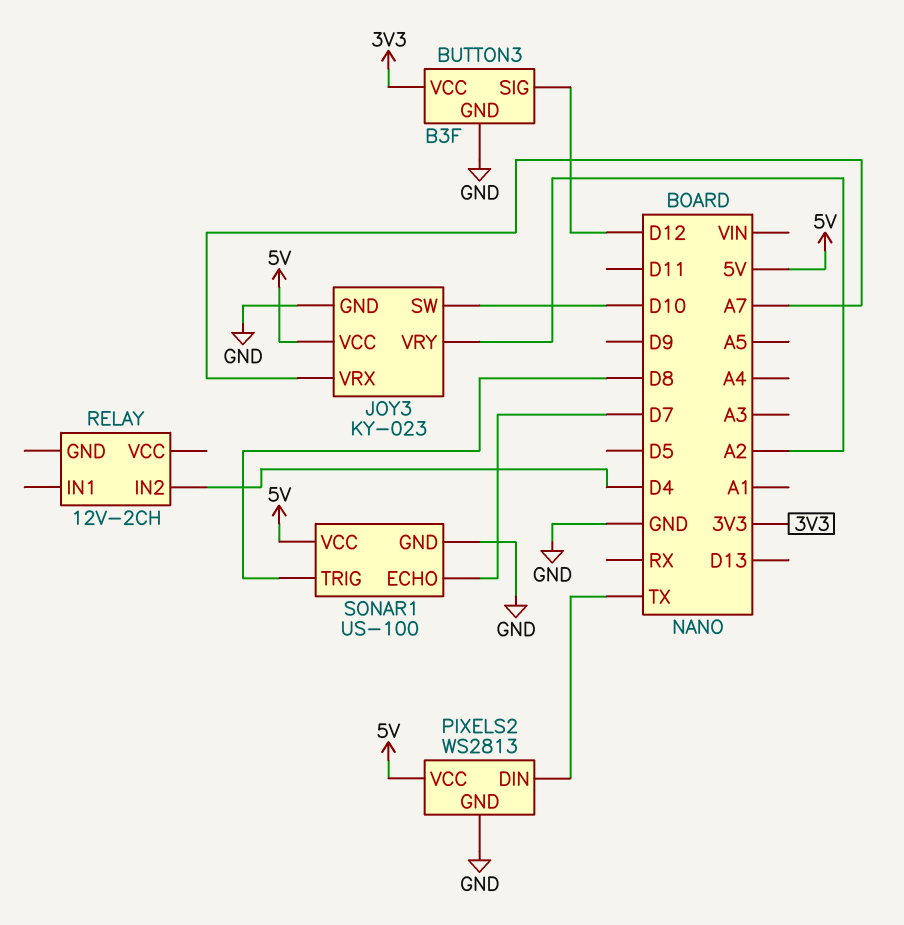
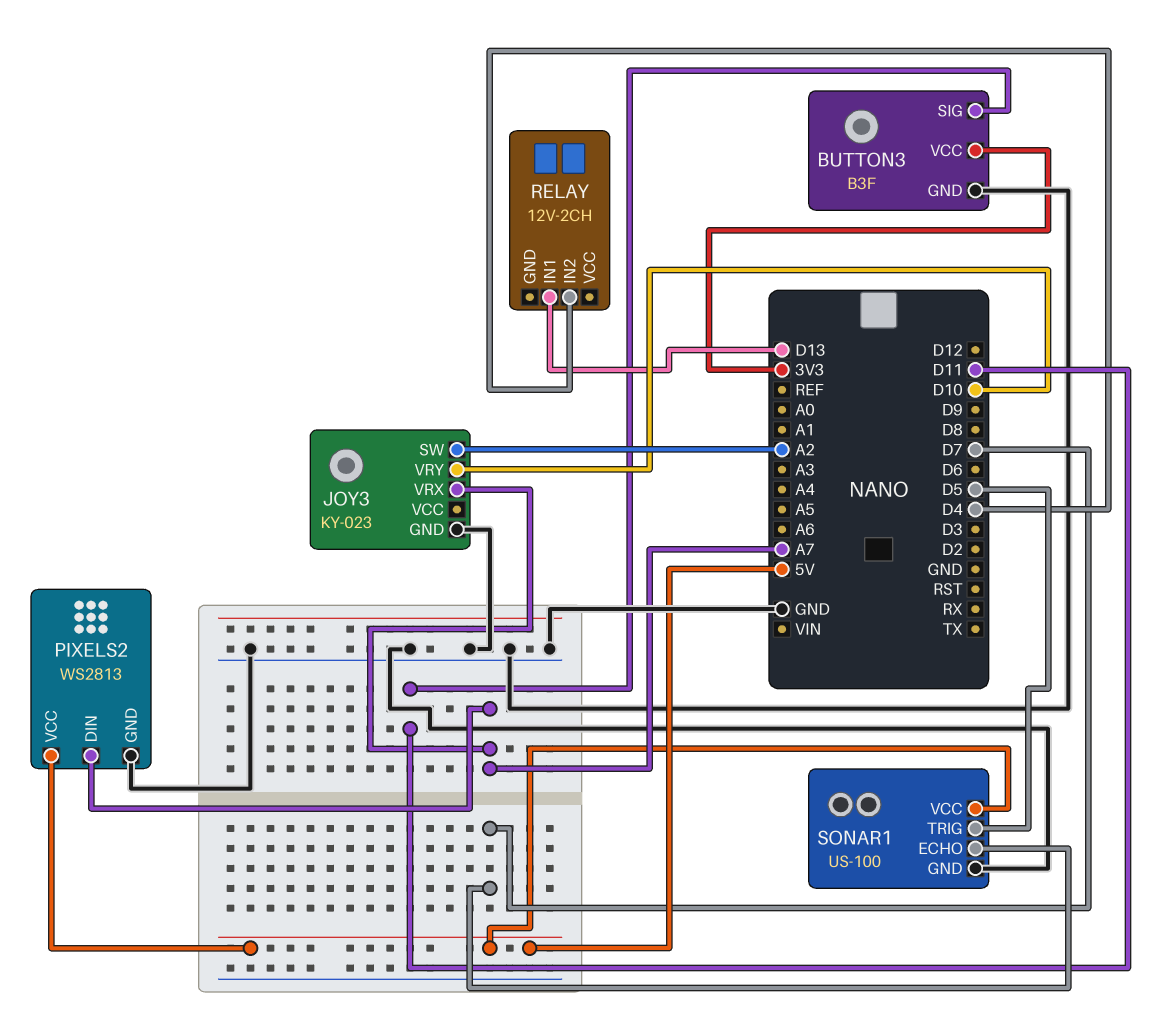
BUTTON3 pin SIG: D12 -> D11
JOY3 pin SW: D10 -> A2
JOY3 pin VCC: 5V -> none
JOY3 pin VRY: A2 -> D10
PIXELS2 pin DIN: TX -> A7
RELAY pin IN1: none -> D13
SONAR1 pin TRIG: D8 -> D5

